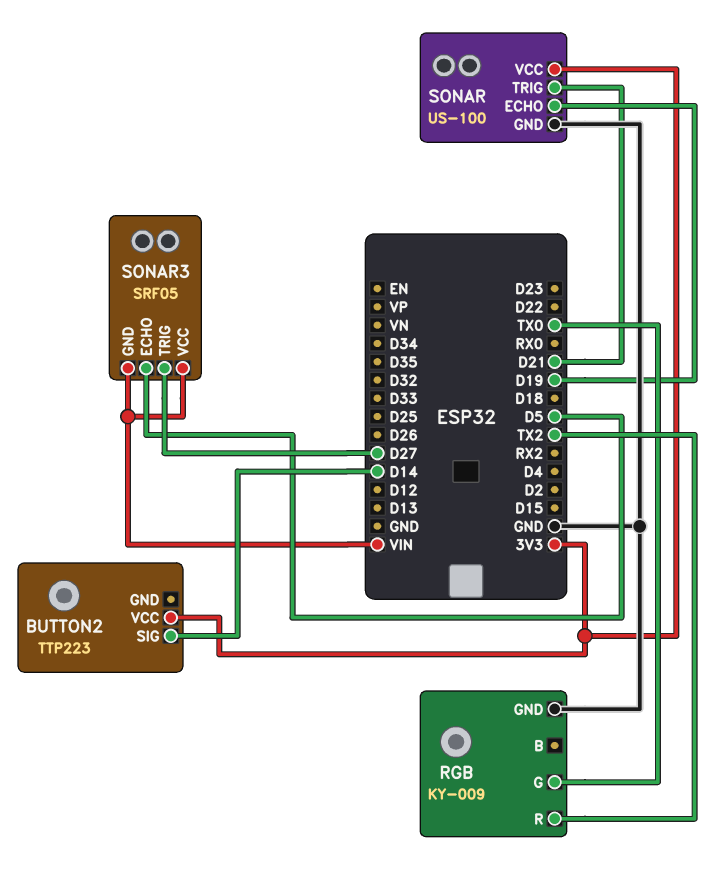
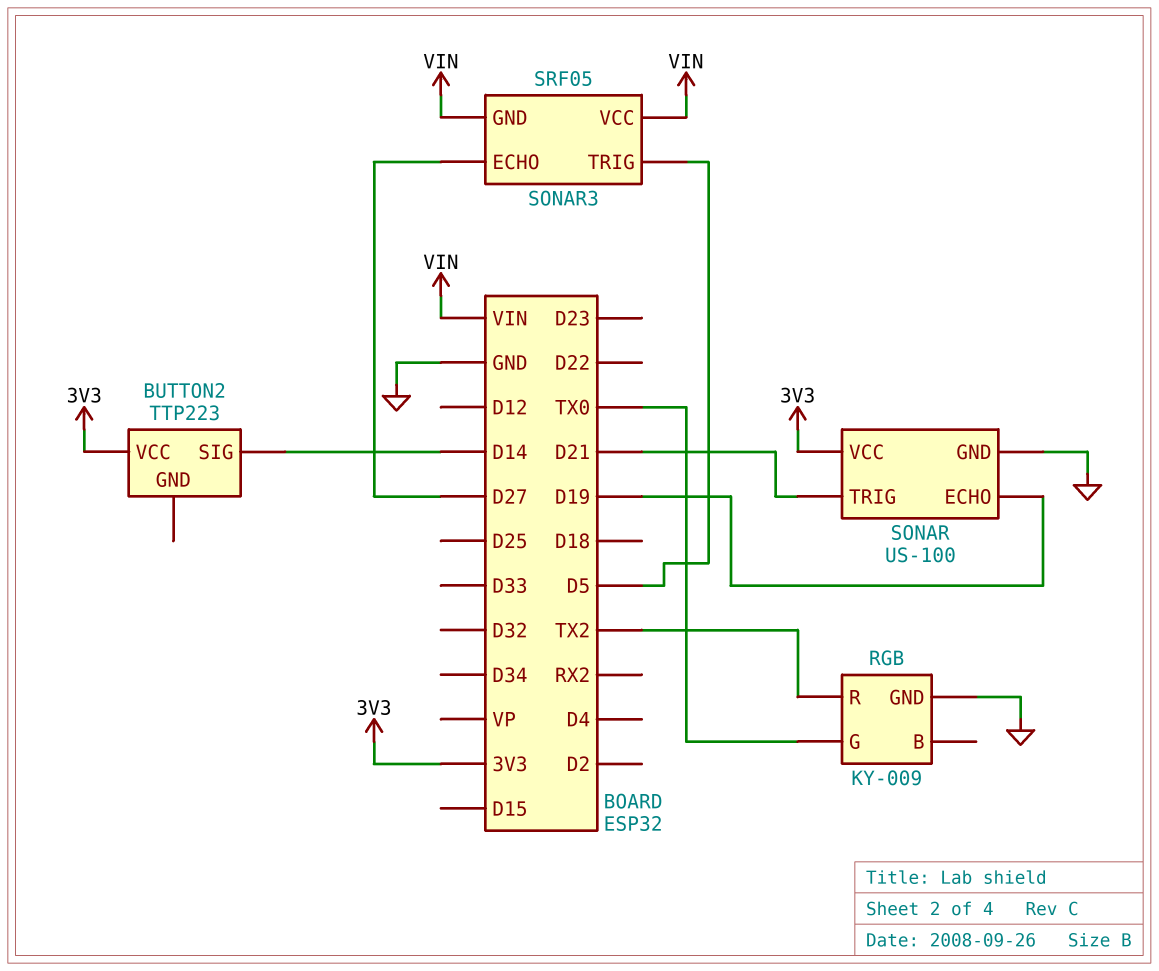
SONAR3 pin ECHO: D5 -> D27
SONAR3 pin TRIG: D27 -> D5

